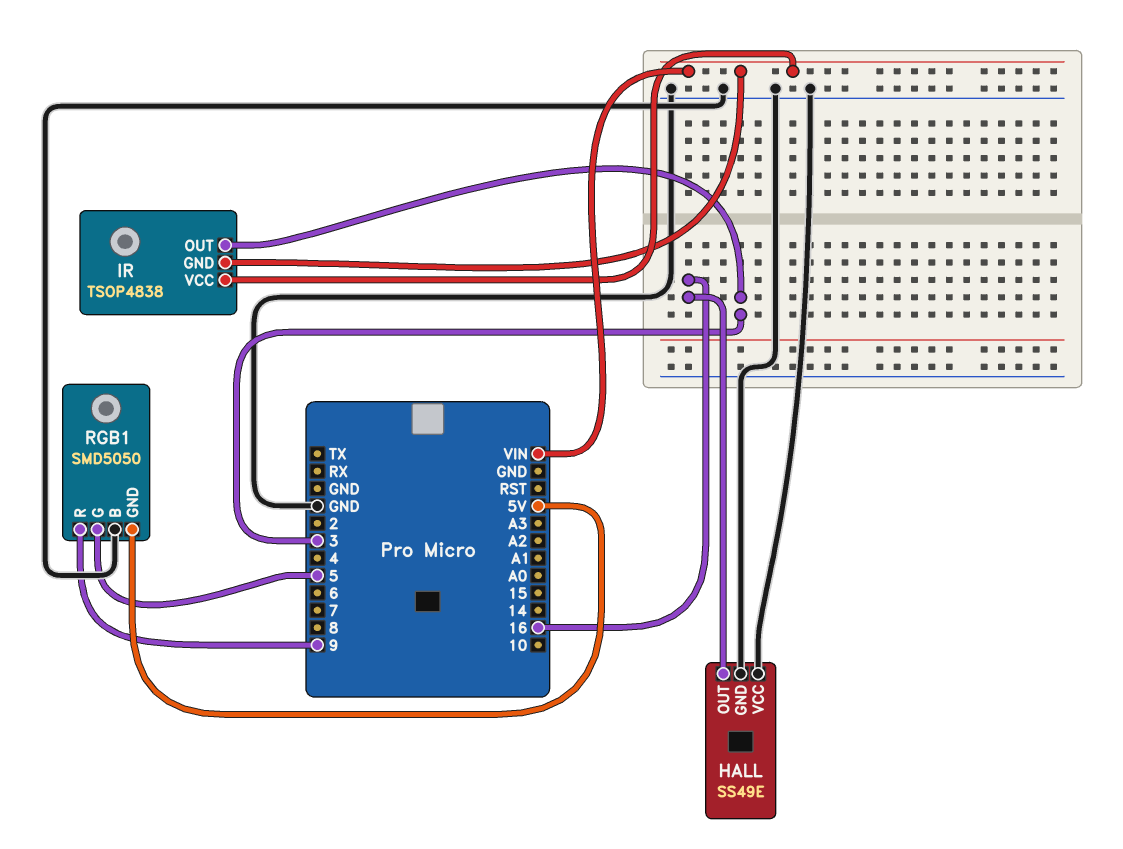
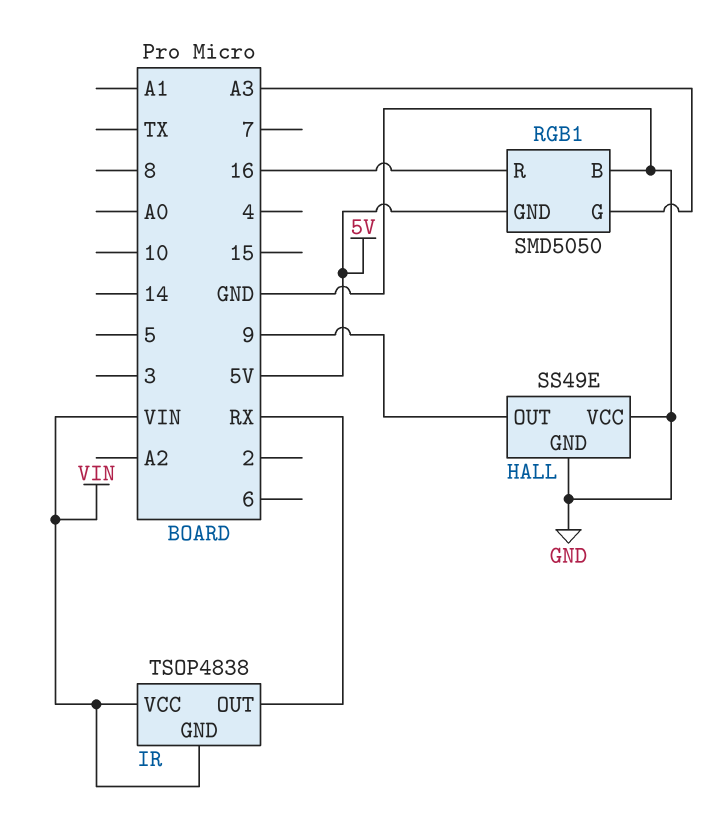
HALL pin OUT: 16 -> 9
IR pin OUT: 3 -> RX
RGB1 pin G: 5 -> A3
RGB1 pin R: 9 -> 16

